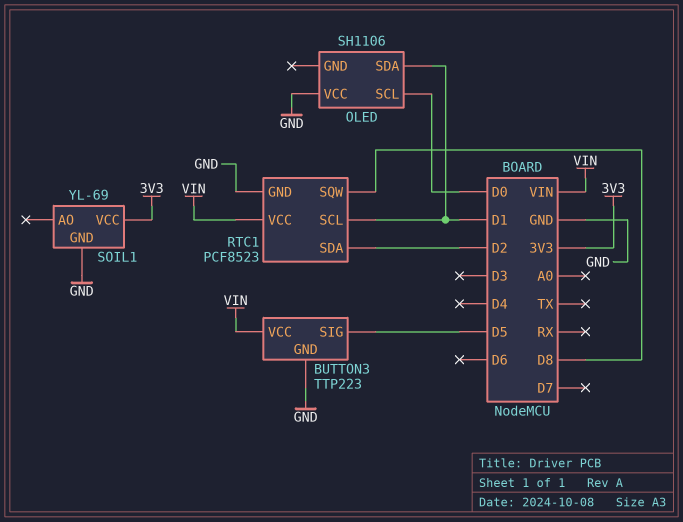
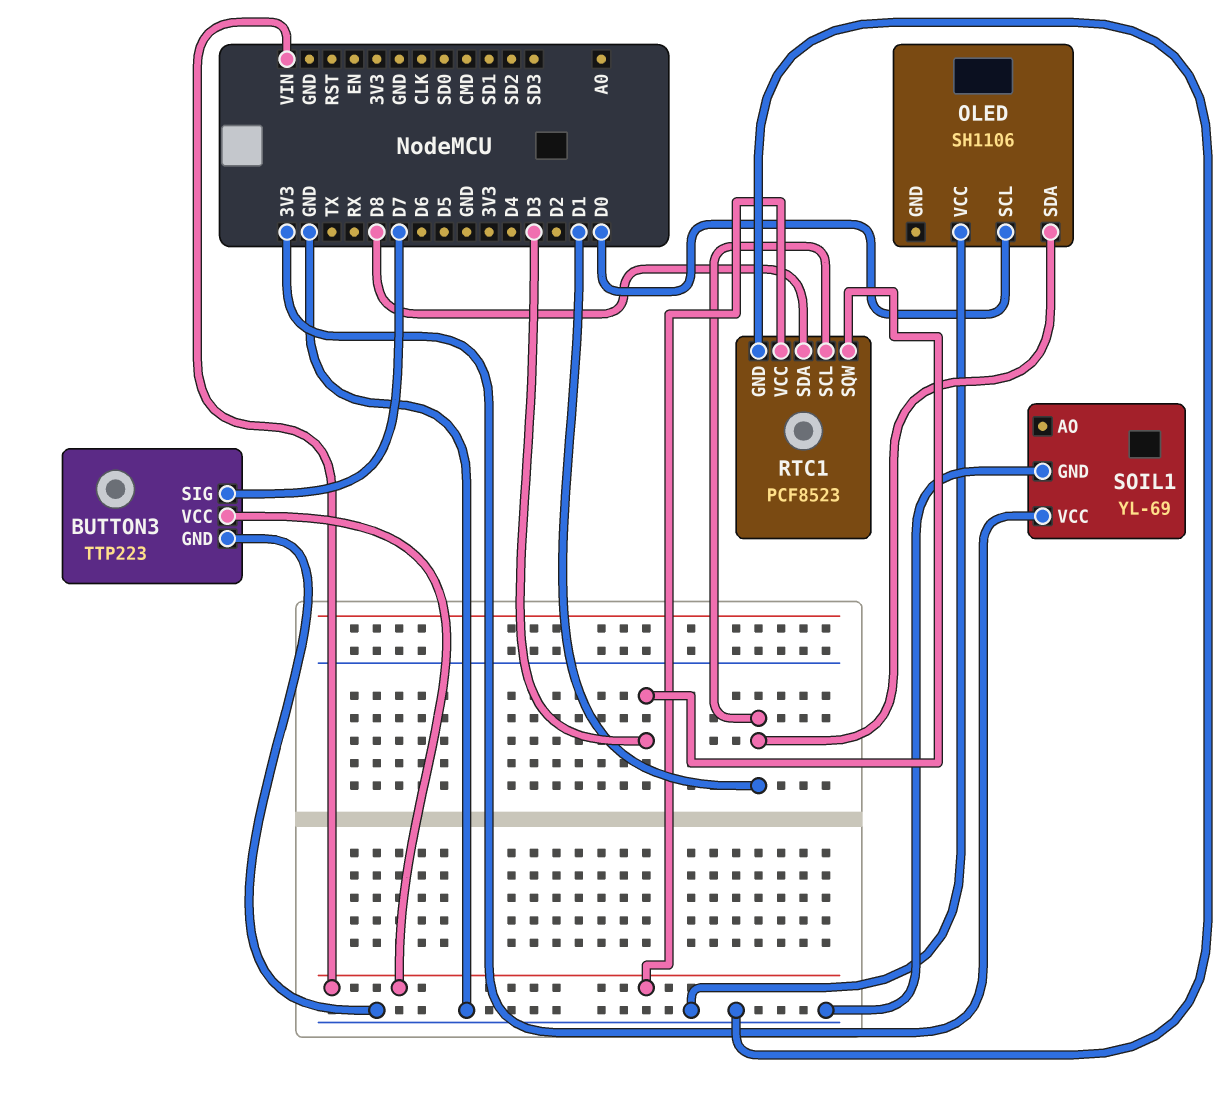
BUTTON3 pin SIG: D5 -> D7
RTC1 pin SDA: D2 -> D8
RTC1 pin SQW: D8 -> D3

